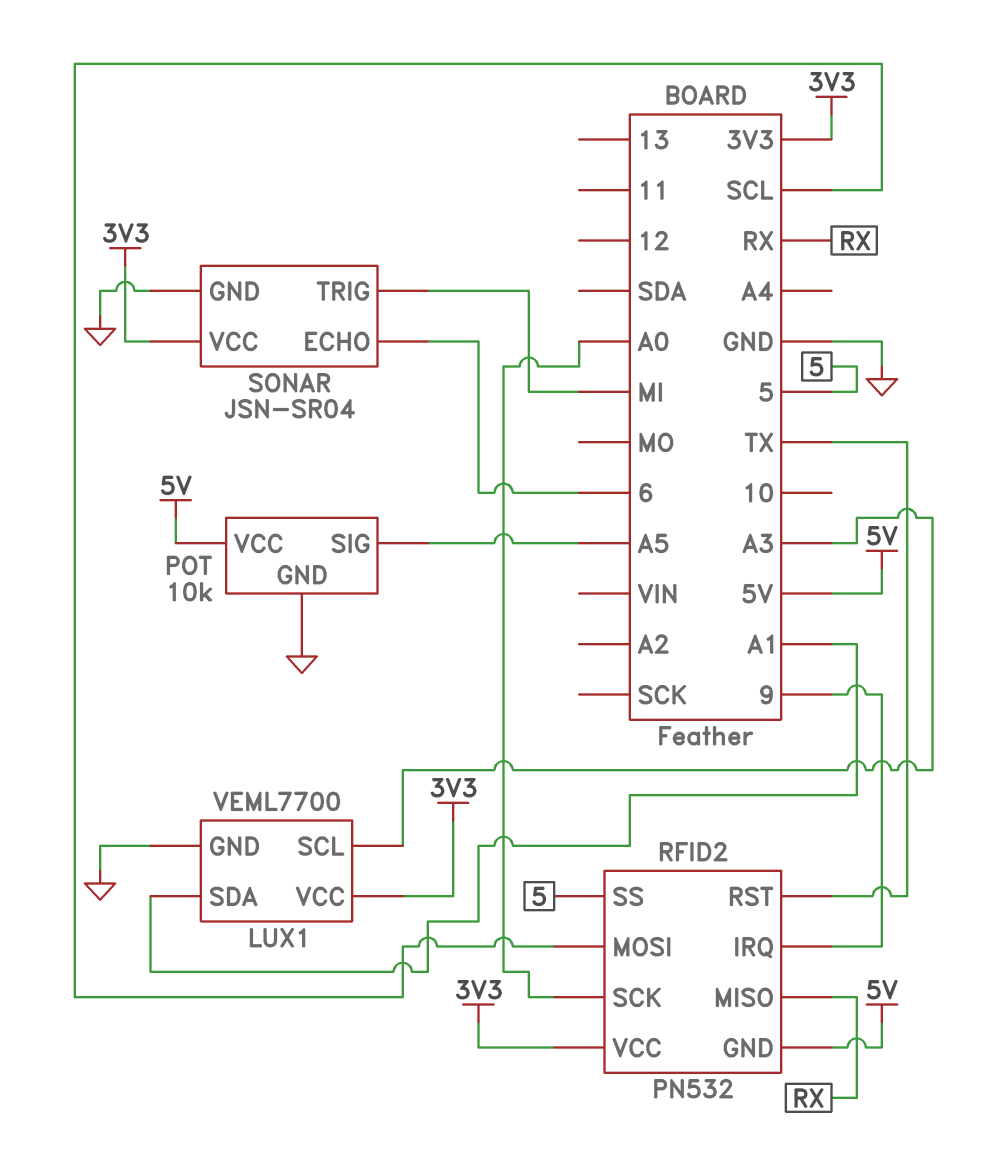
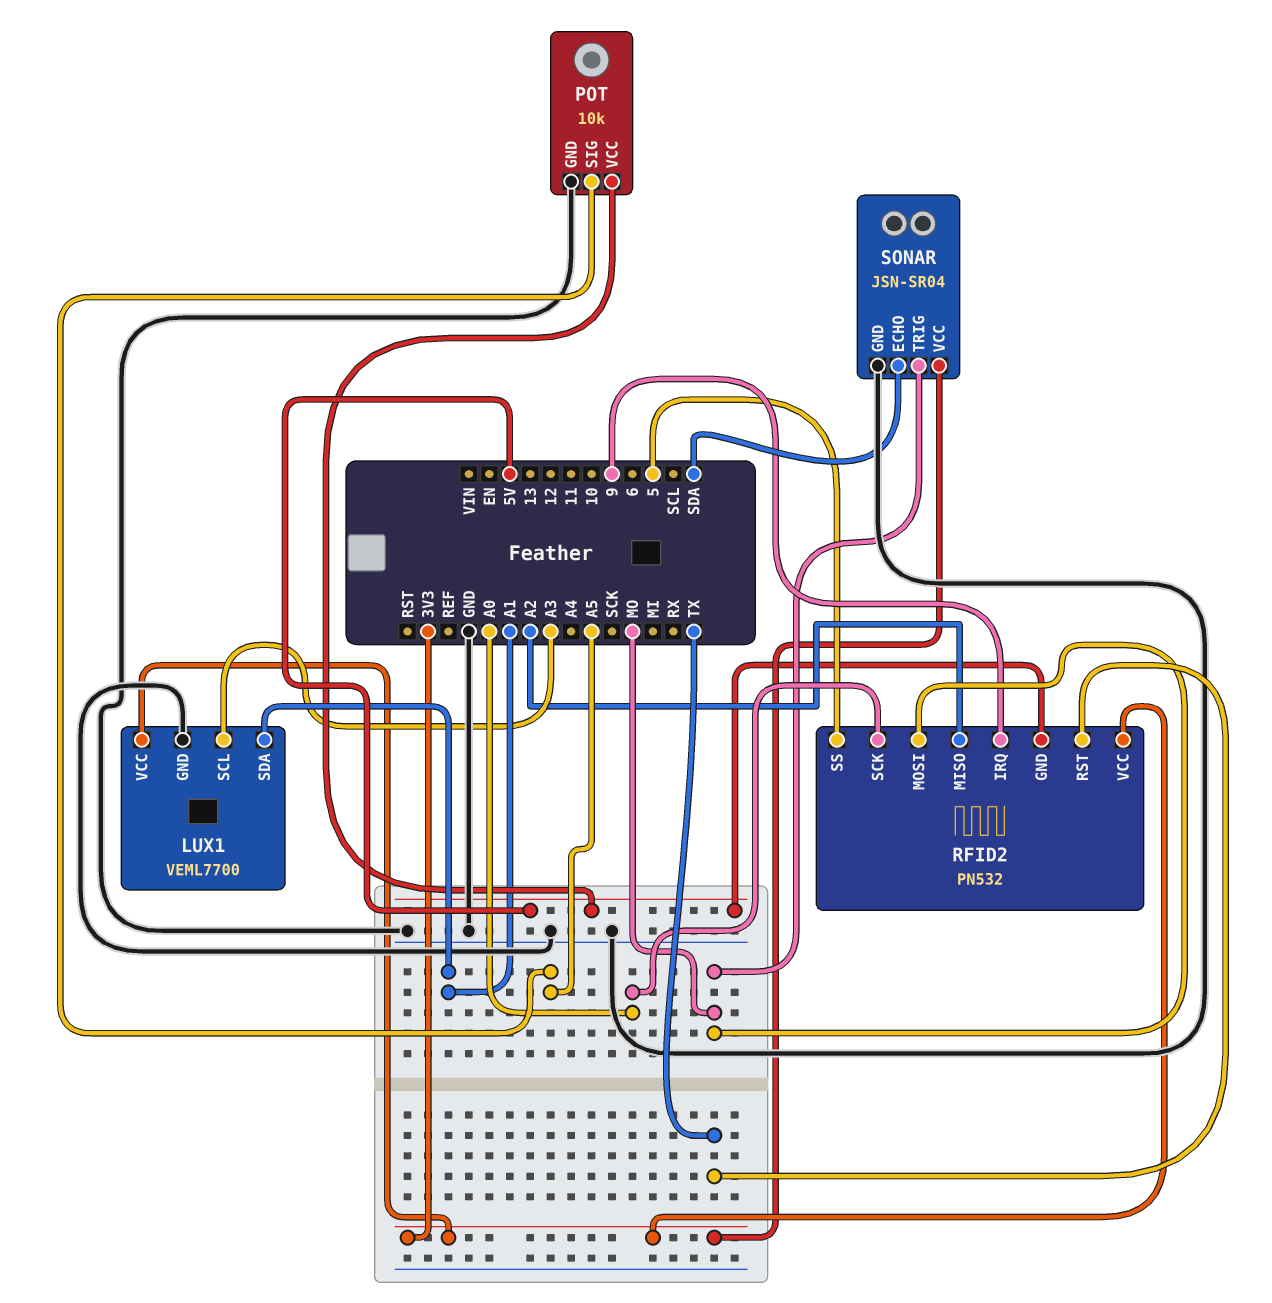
RFID2 pin MISO: RX -> A2
RFID2 pin MOSI: SCL -> MO
SONAR pin ECHO: 6 -> SDA
SONAR pin TRIG: MI -> MO

